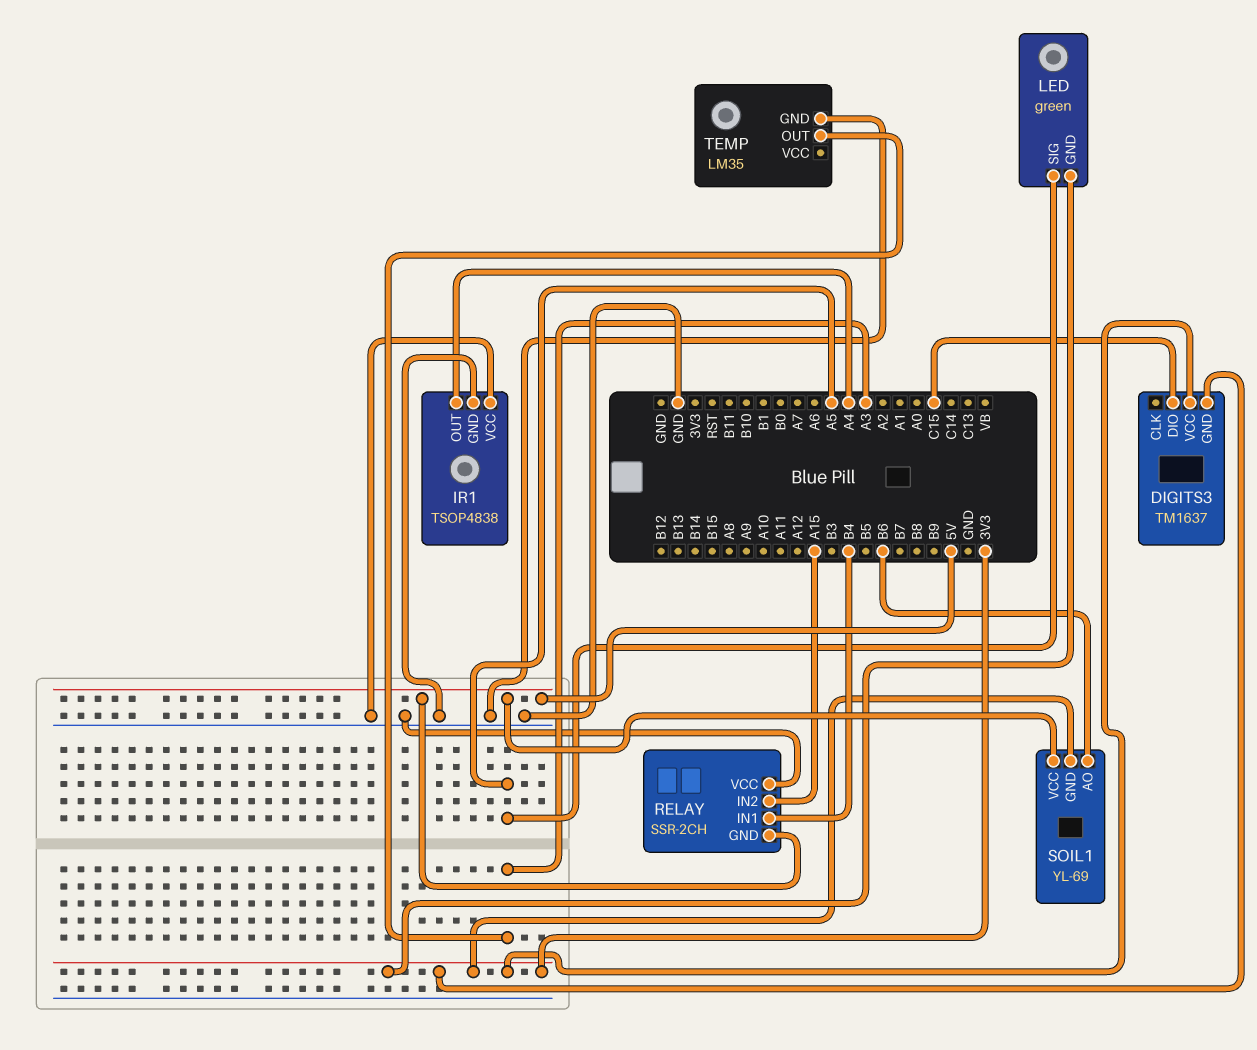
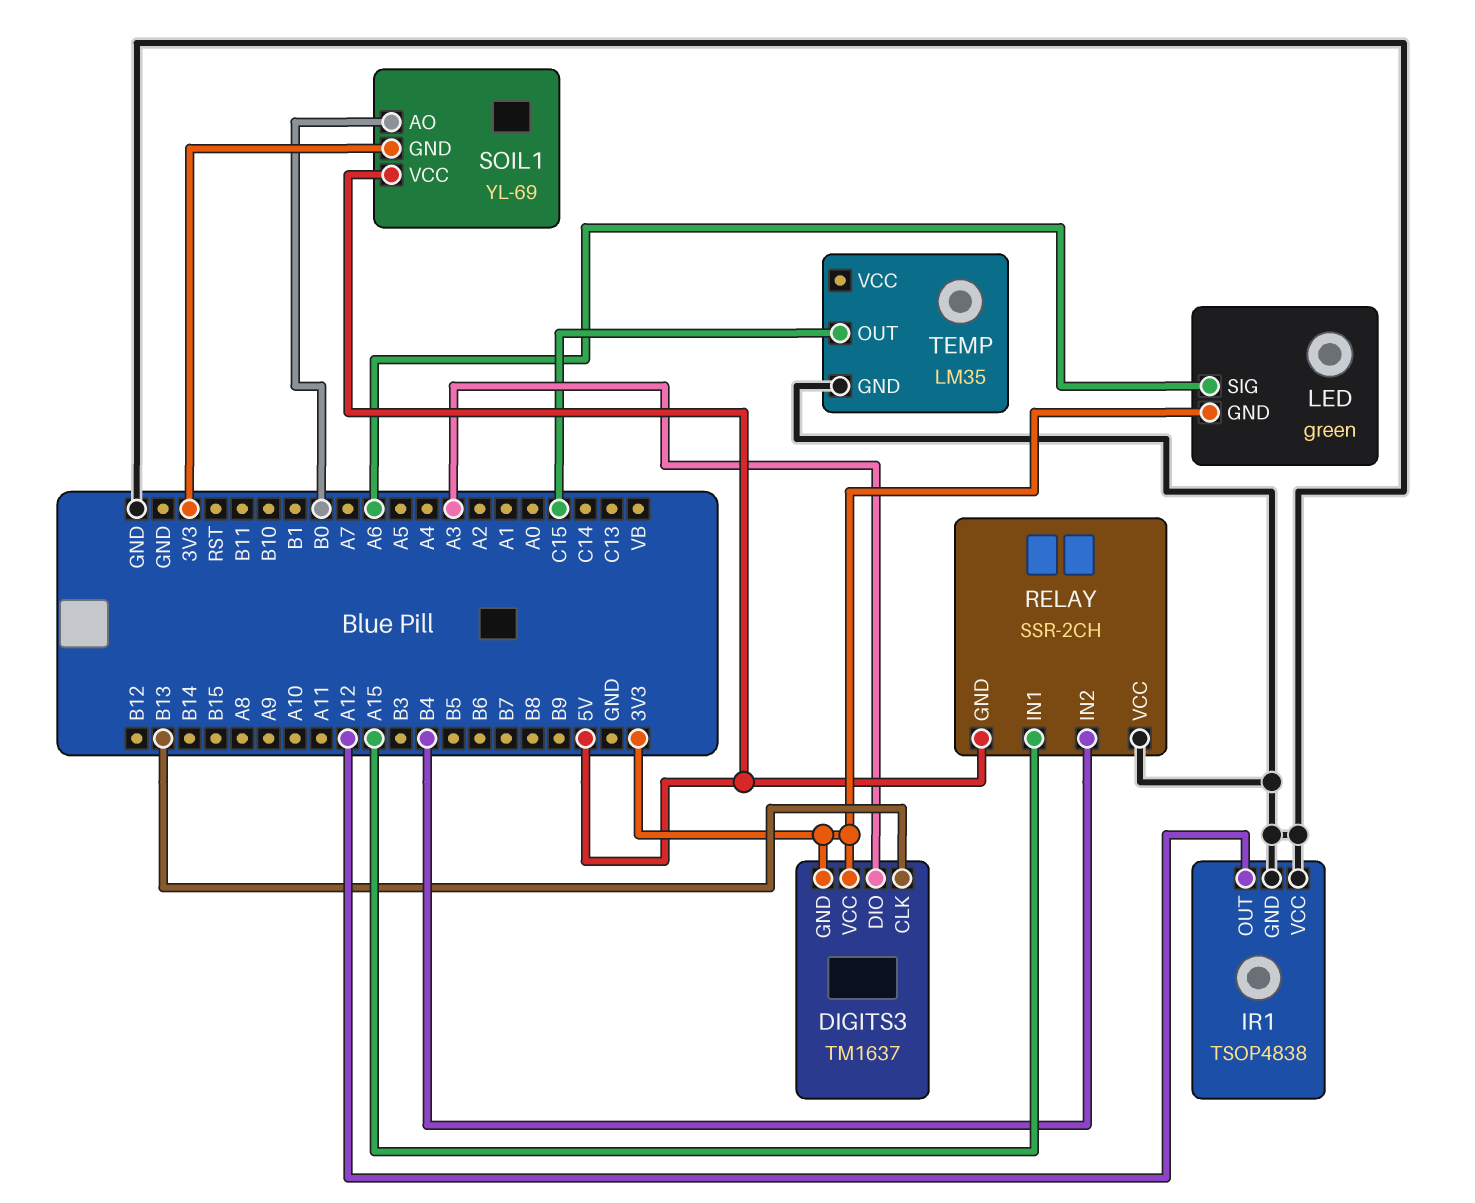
DIGITS3 pin CLK: none -> B13
DIGITS3 pin DIO: C15 -> A3
IR1 pin OUT: A4 -> A12
LED pin SIG: A5 -> A6
RELAY pin IN1: B4 -> A15
RELAY pin IN2: A15 -> B4
SOIL1 pin AO: B6 -> B0
TEMP pin OUT: A3 -> C15

